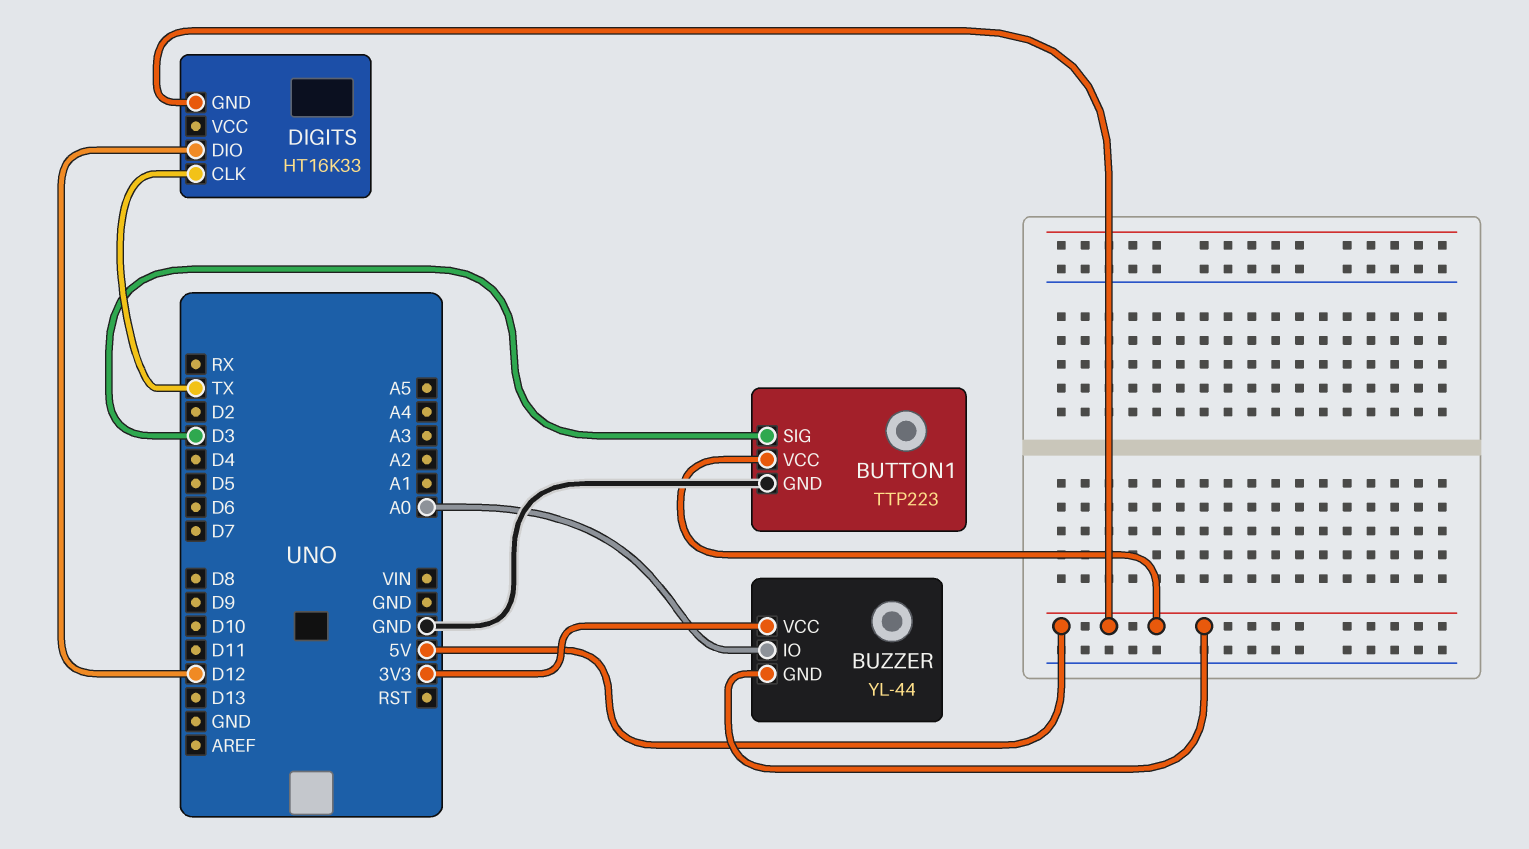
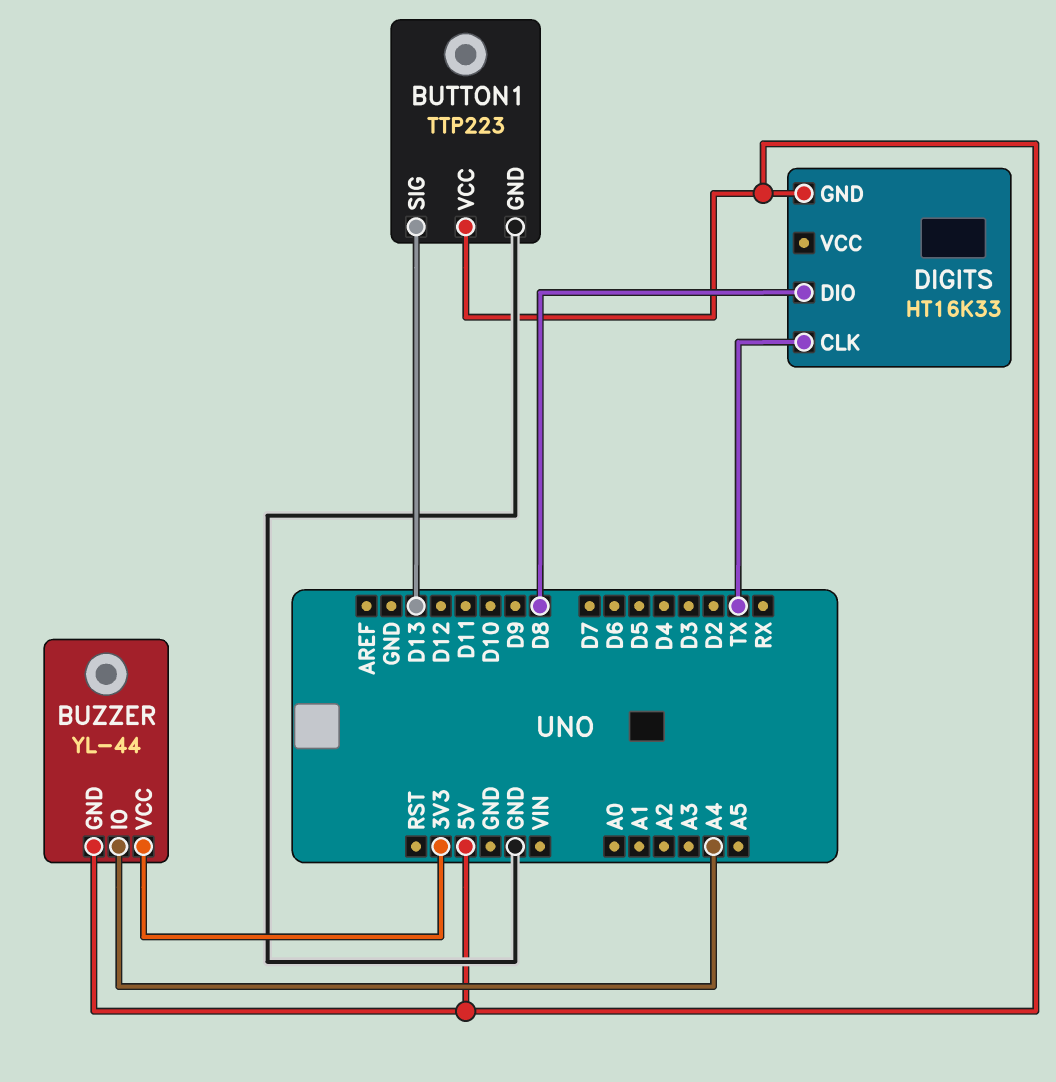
BUTTON1 pin SIG: D3 -> D13
BUZZER pin IO: A0 -> A4
DIGITS pin DIO: D12 -> D8

